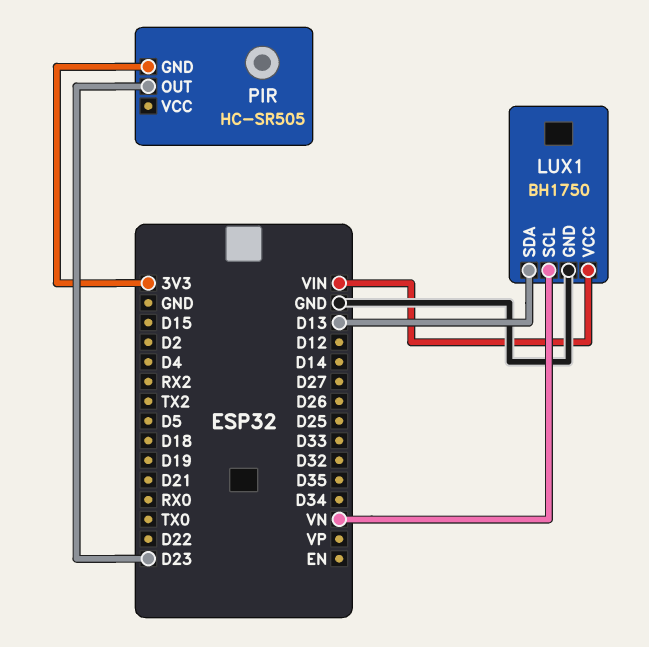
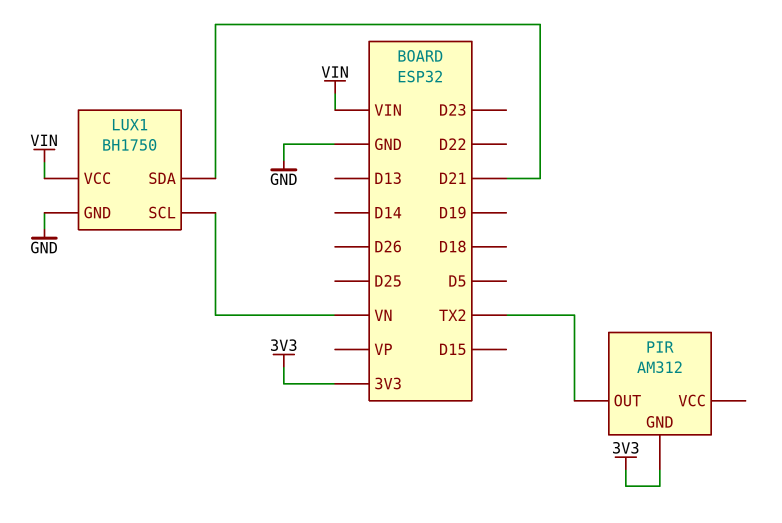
LUX1 pin SDA: D13 -> D21
PIR: HC-SR505 -> AM312
PIR pin OUT: D23 -> TX2

